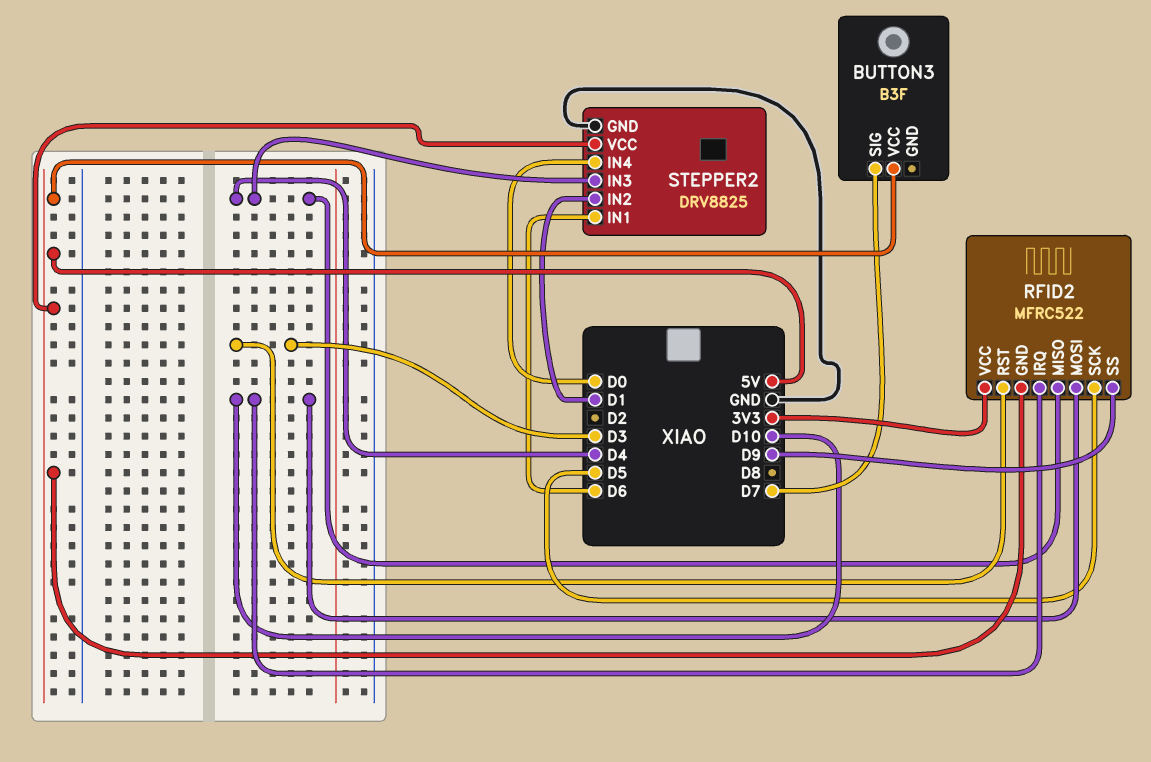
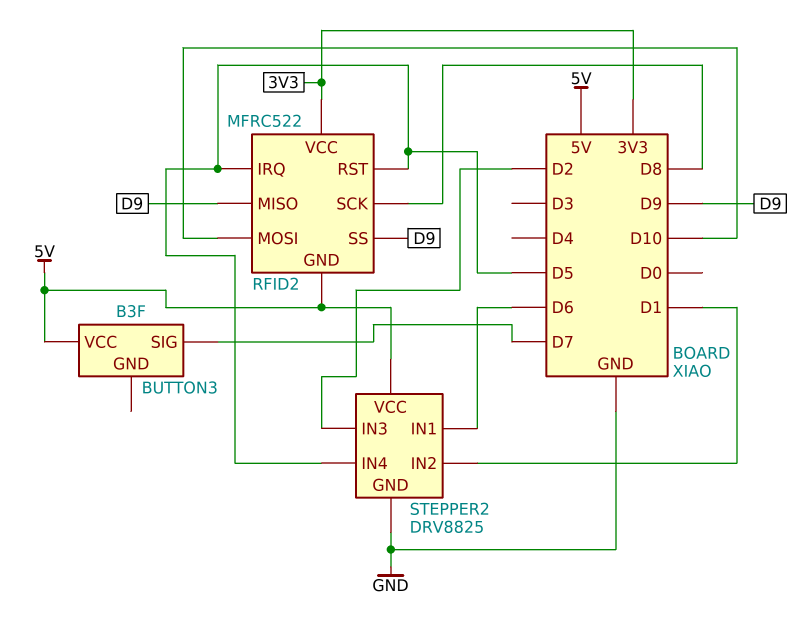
RFID2 pin IRQ: D10 -> D5
RFID2 pin MISO: D4 -> D9
RFID2 pin RST: D3 -> D5
RFID2 pin SCK: D5 -> D8
STEPPER2 pin IN3: D4 -> D2
STEPPER2 pin IN4: D0 -> D5

